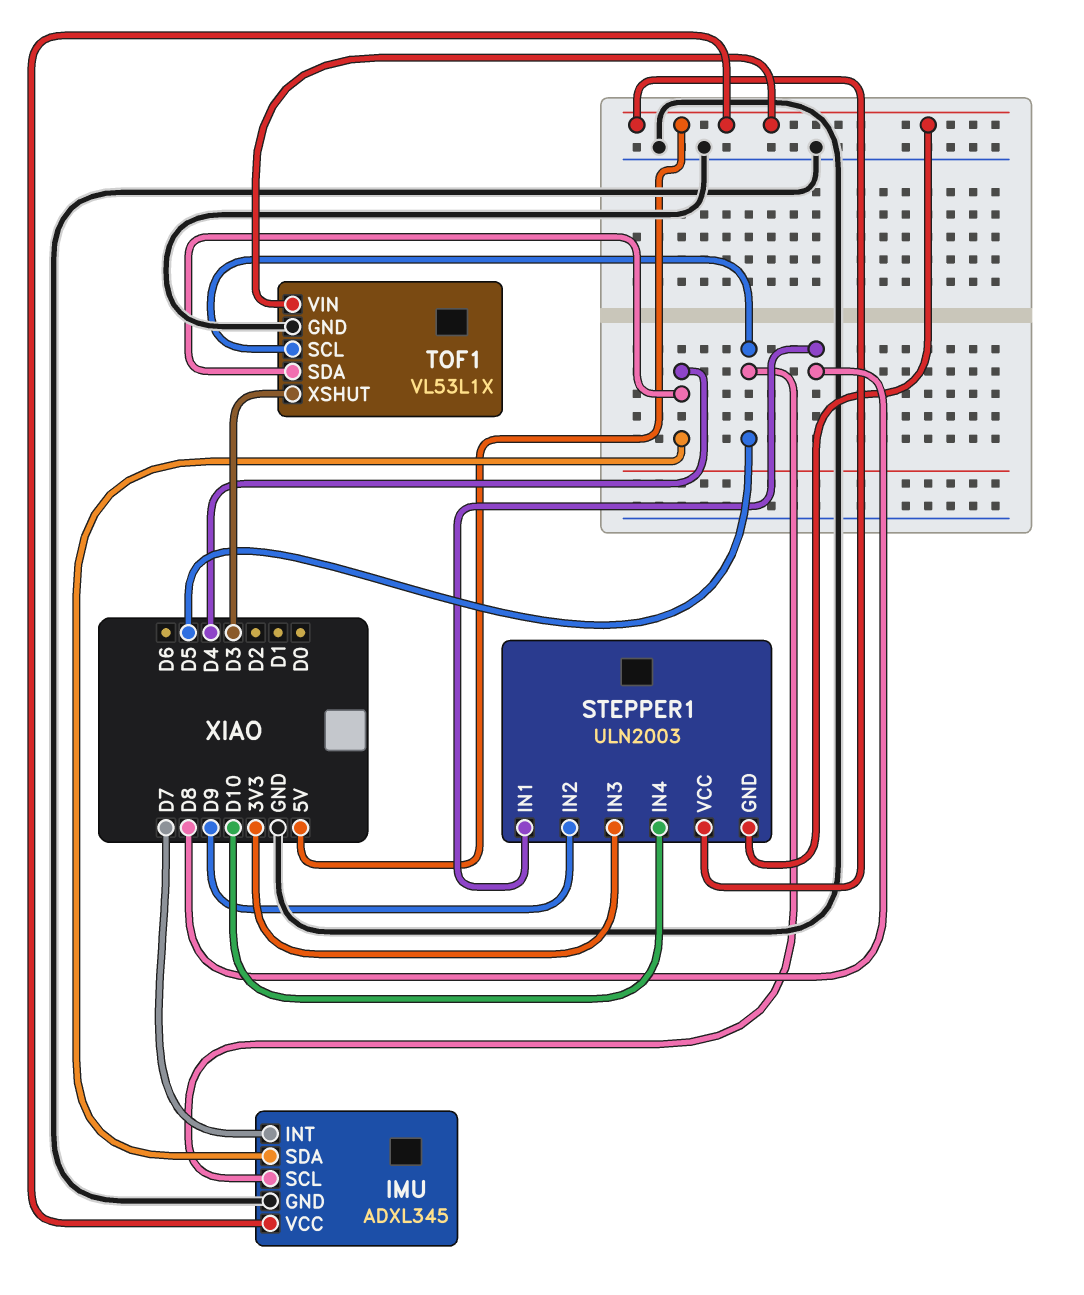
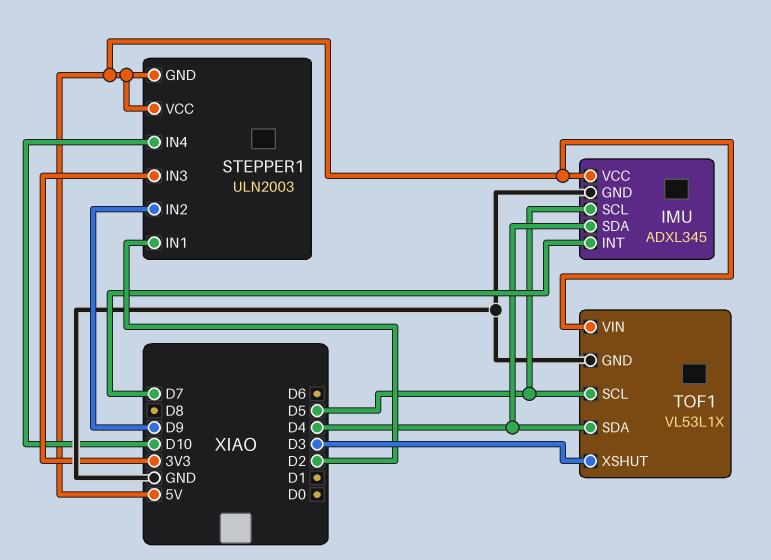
STEPPER1 pin IN1: D8 -> D2

